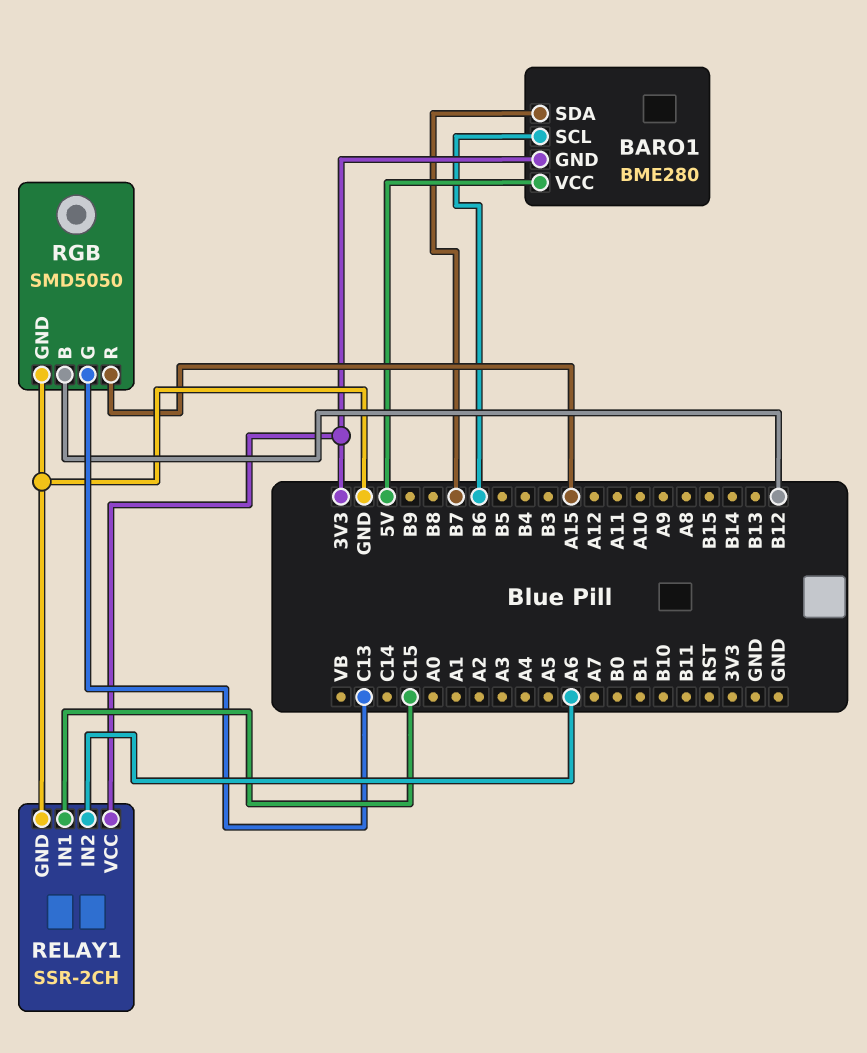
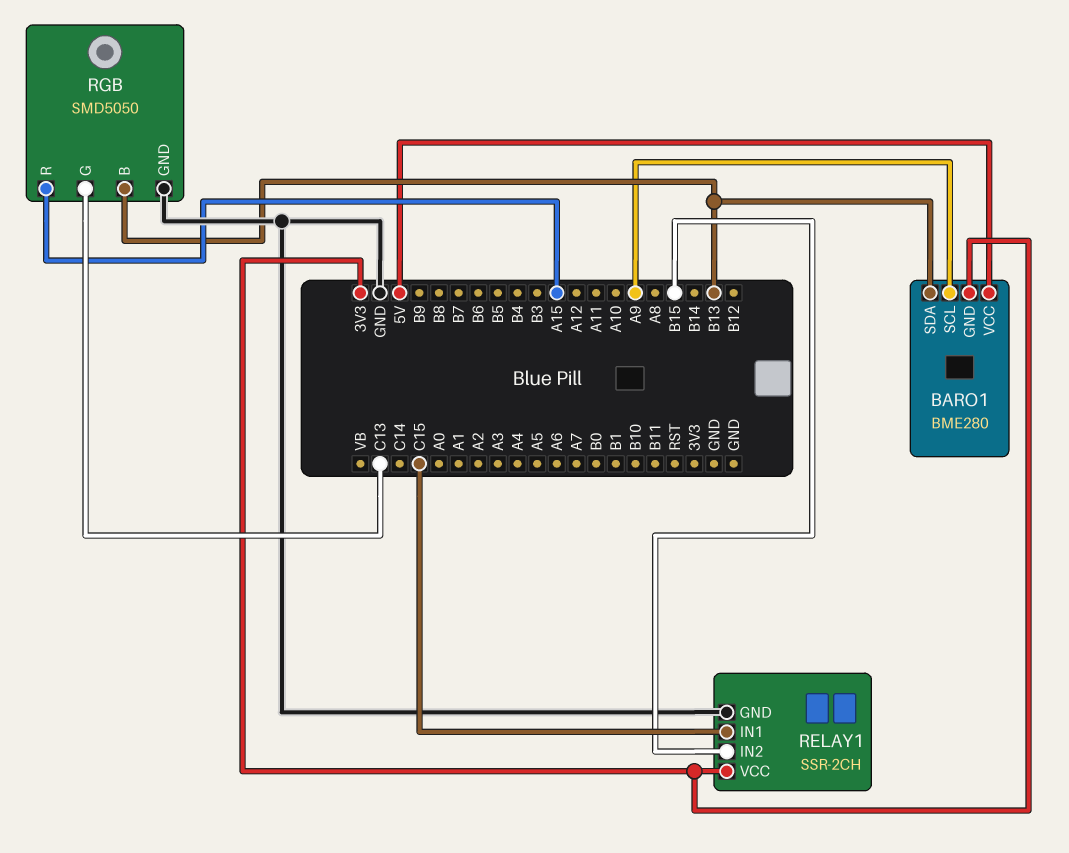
BARO1 pin SCL: B6 -> A9
BARO1 pin SDA: B7 -> B13
RELAY1 pin IN2: A6 -> B15
RGB pin B: B12 -> B13

